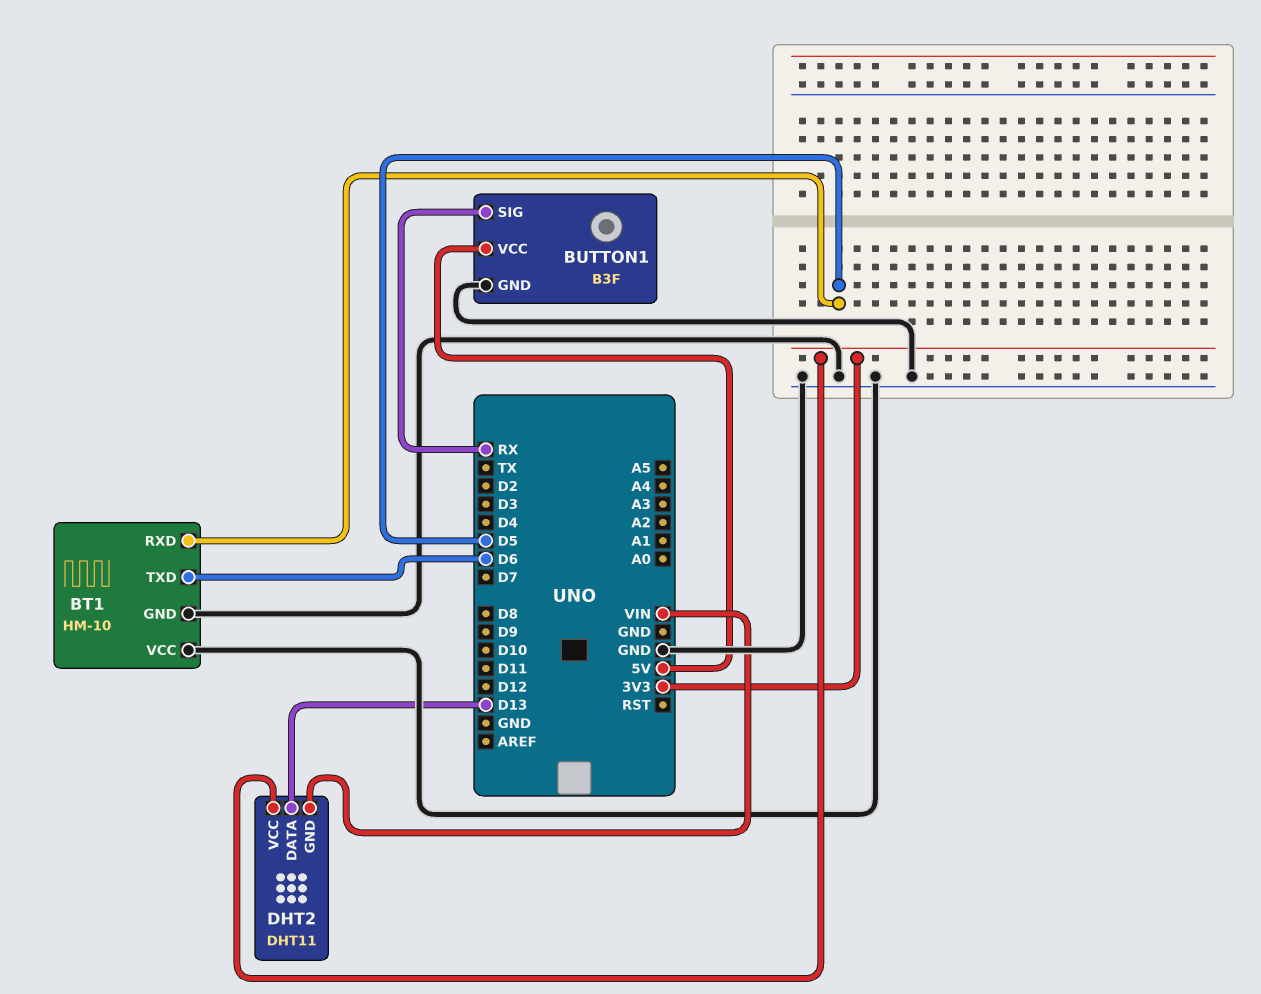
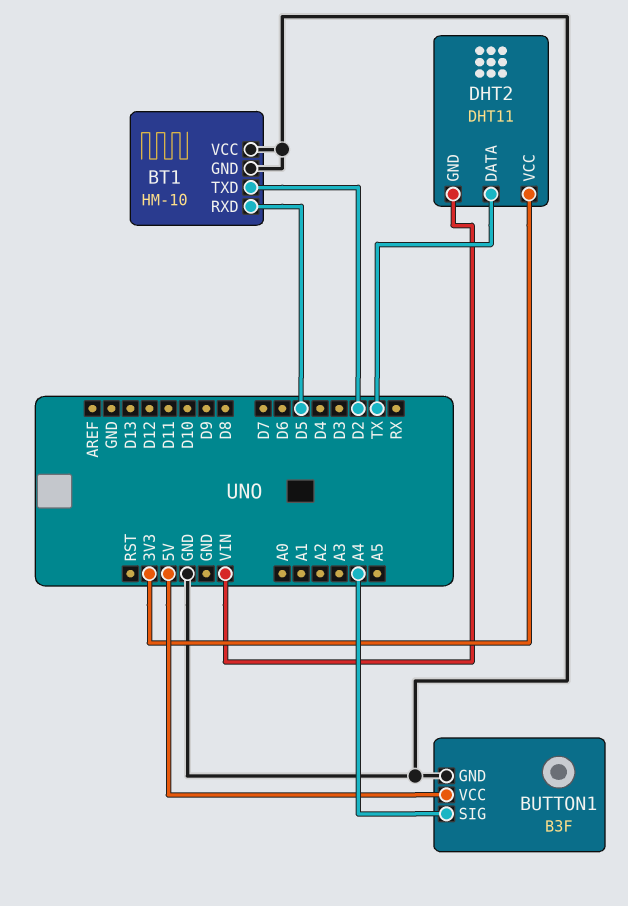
BT1 pin TXD: D6 -> D2
BUTTON1 pin SIG: RX -> A4
DHT2 pin DATA: D13 -> TX

